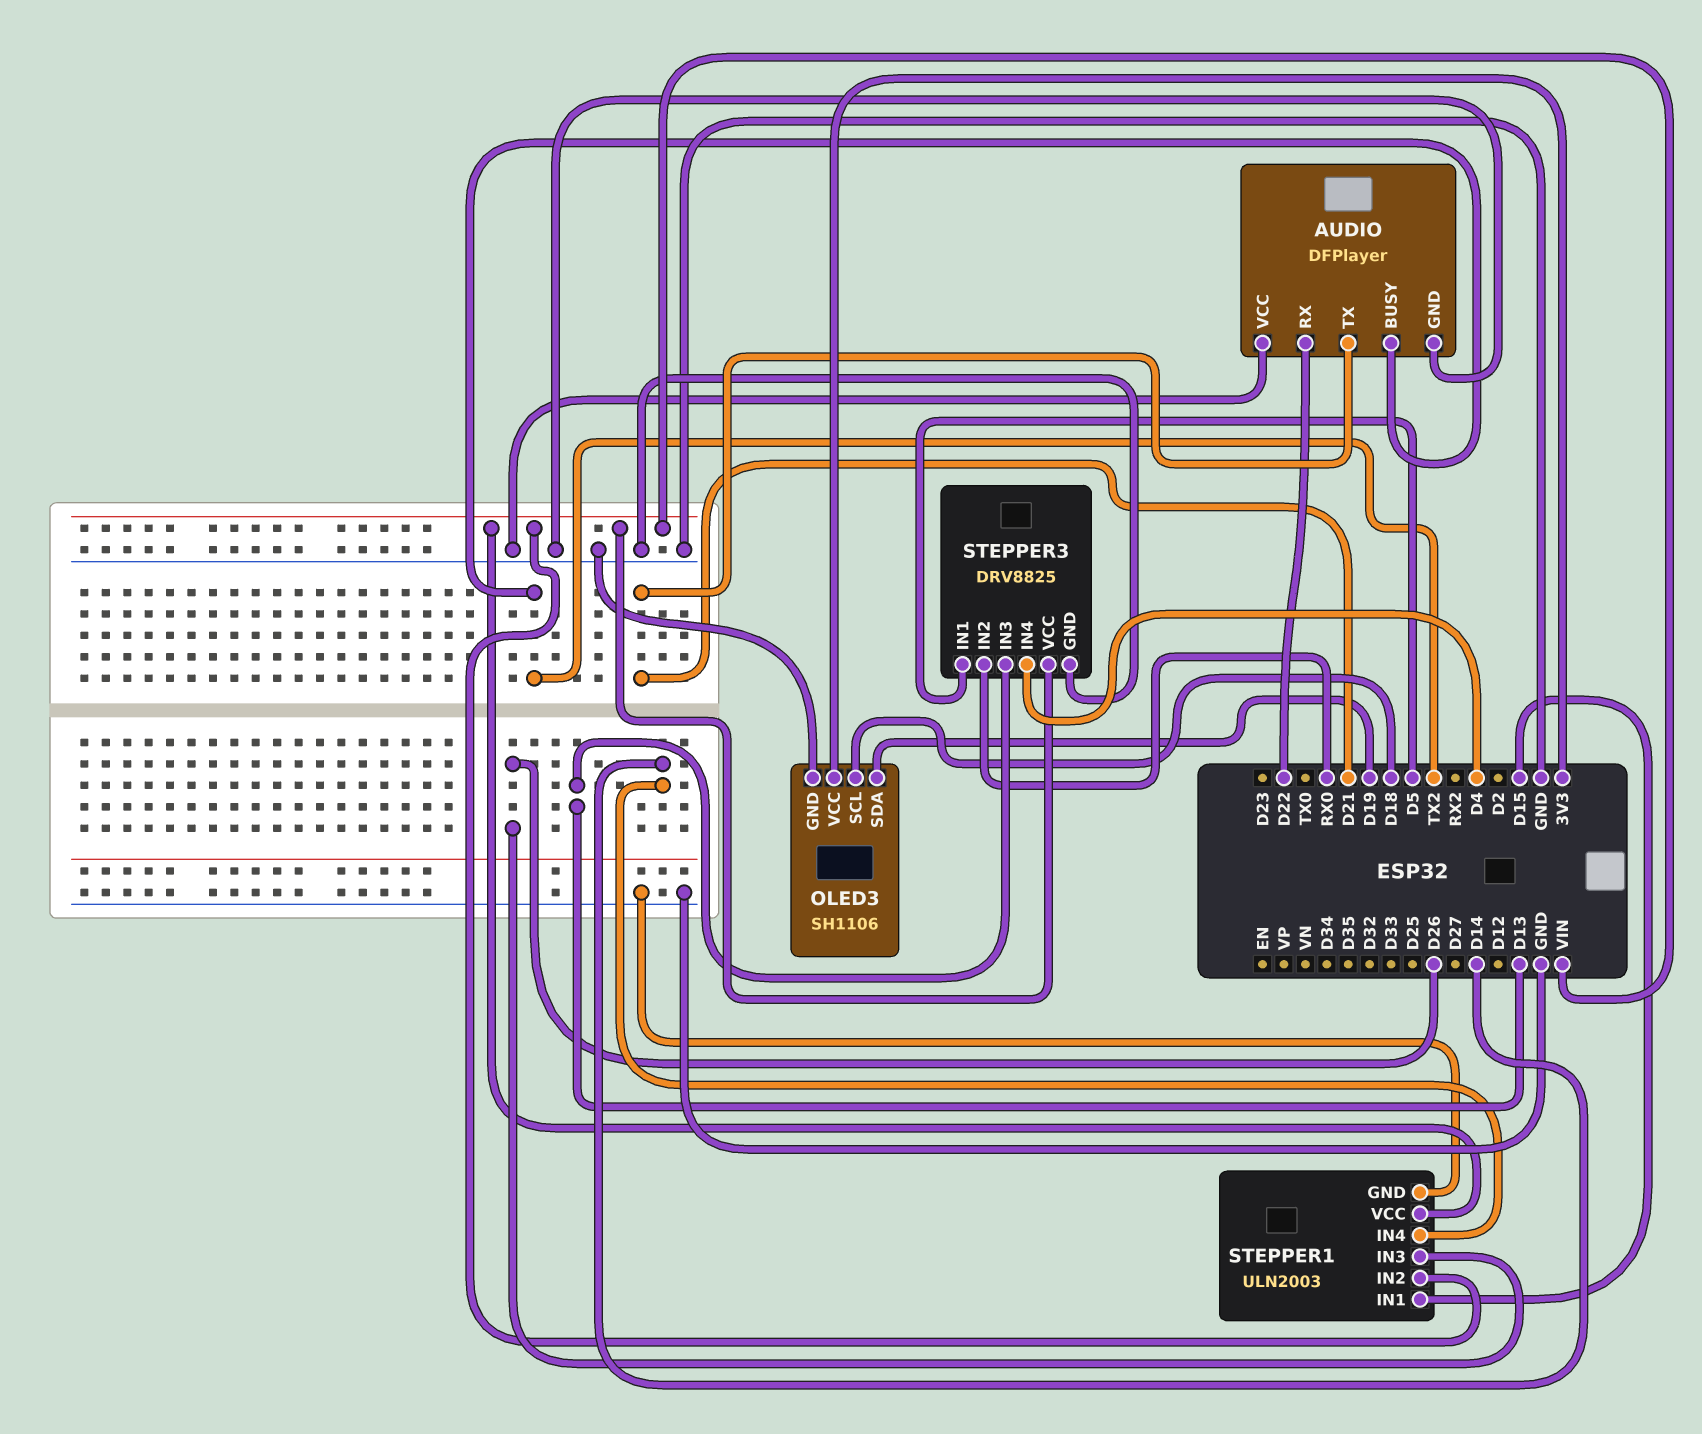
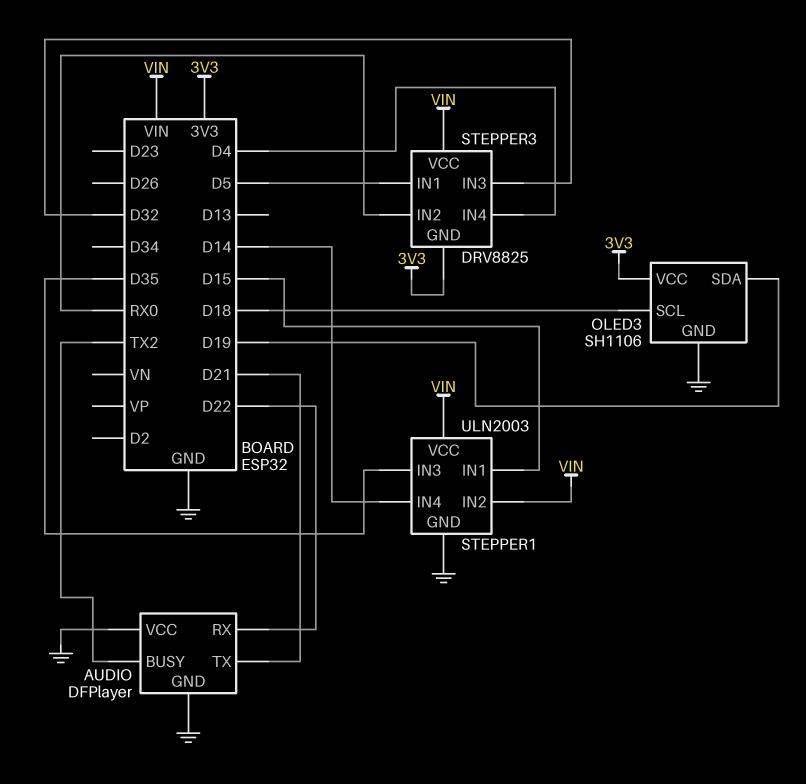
STEPPER1 pin IN3: D26 -> D35
STEPPER3 pin GND: GND -> 3V3
STEPPER3 pin IN3: D13 -> D32

